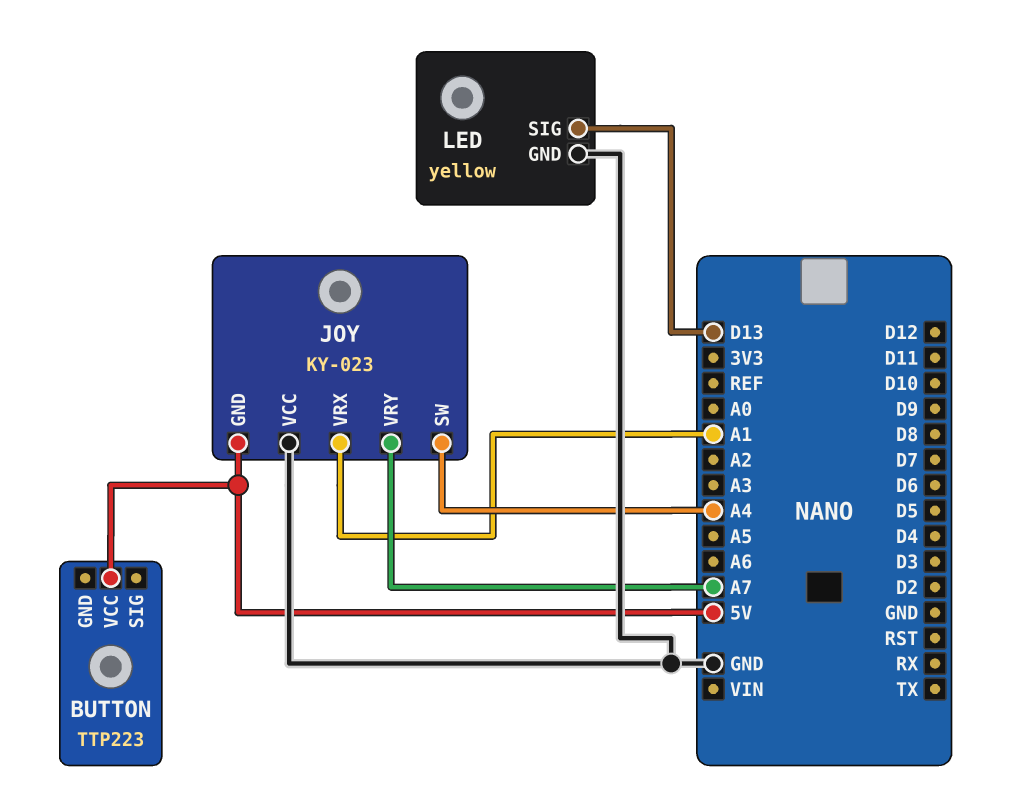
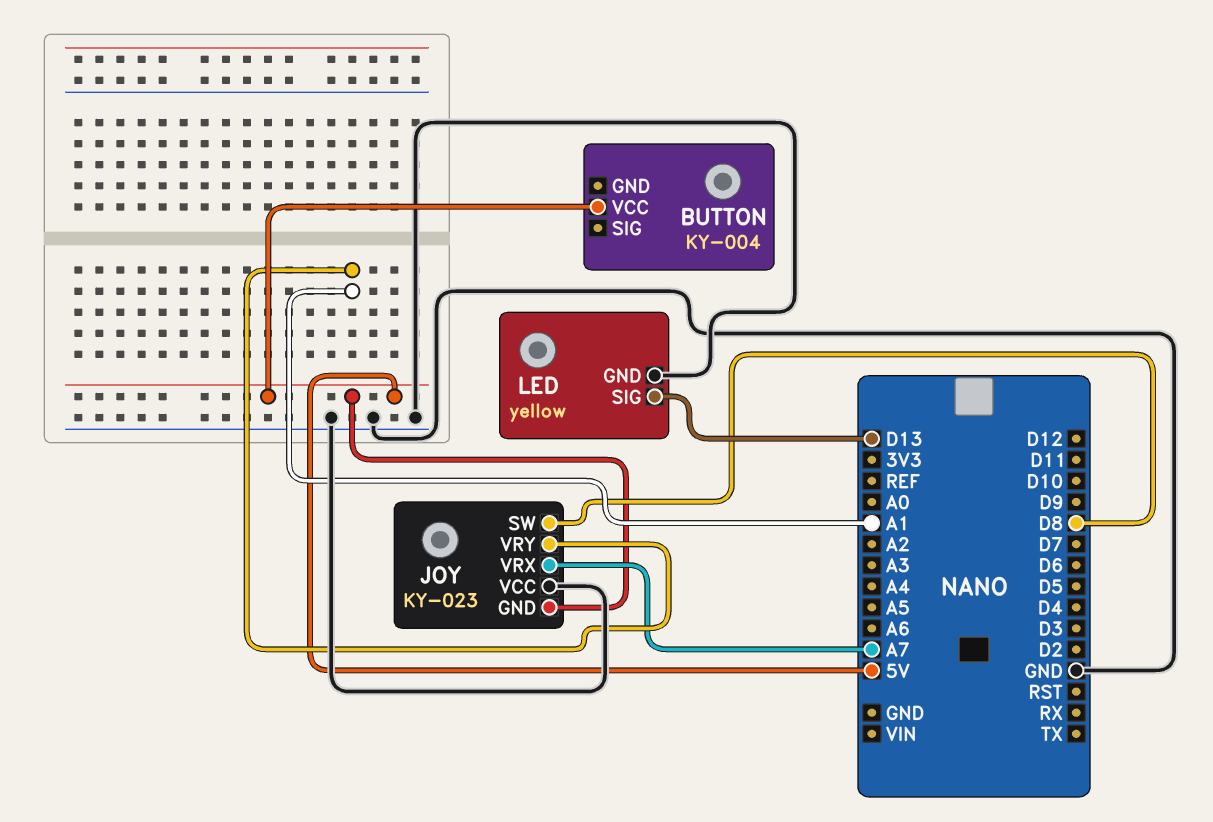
BUTTON: TTP223 -> KY-004
JOY pin SW: A4 -> D8
JOY pin VRX: A1 -> A7
JOY pin VRY: A7 -> A1

